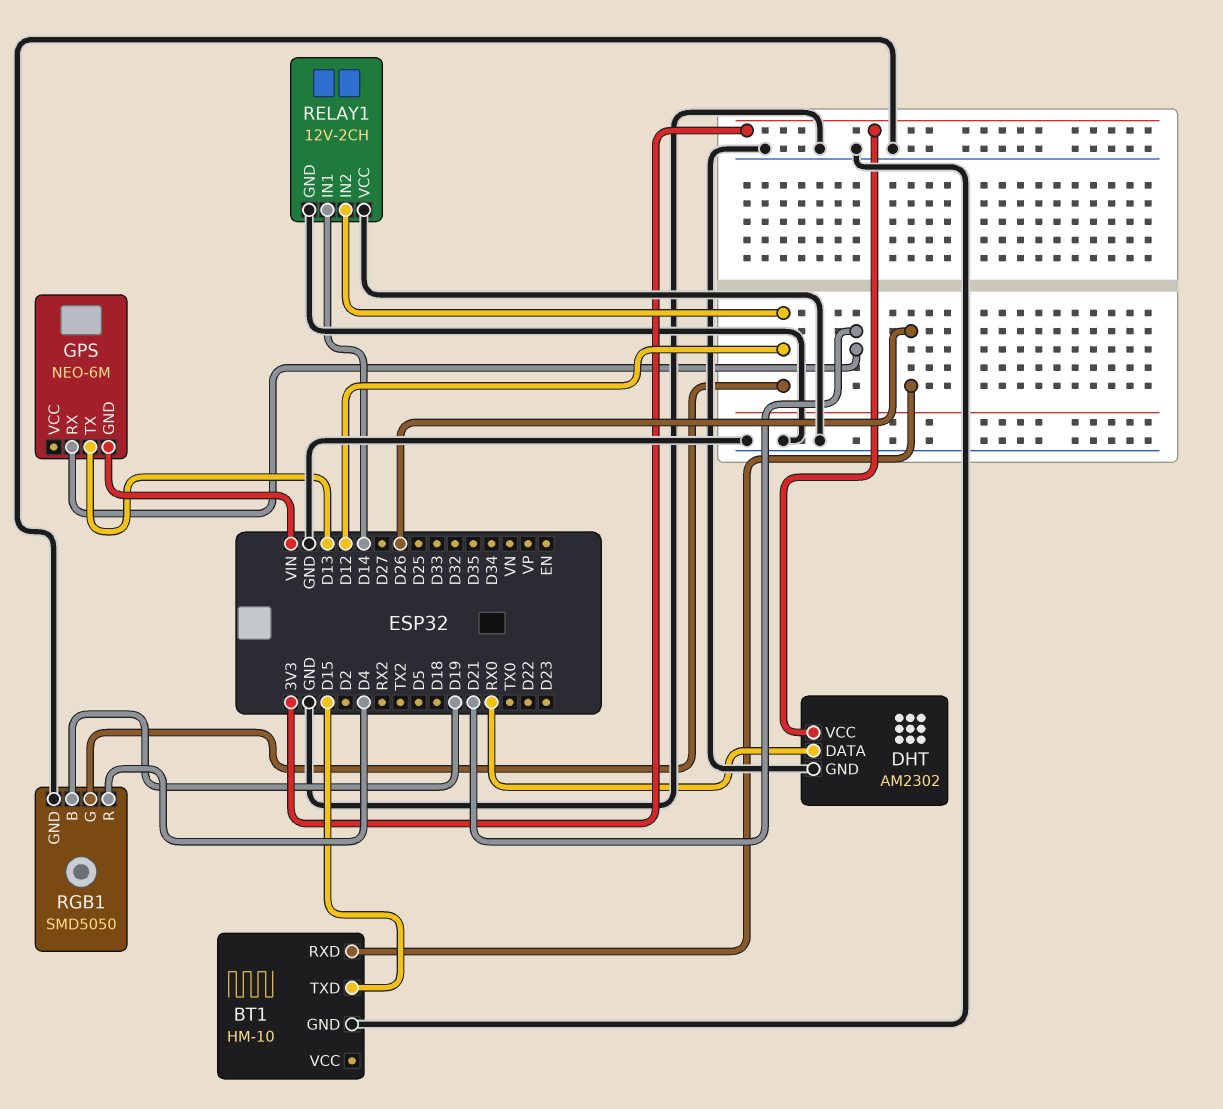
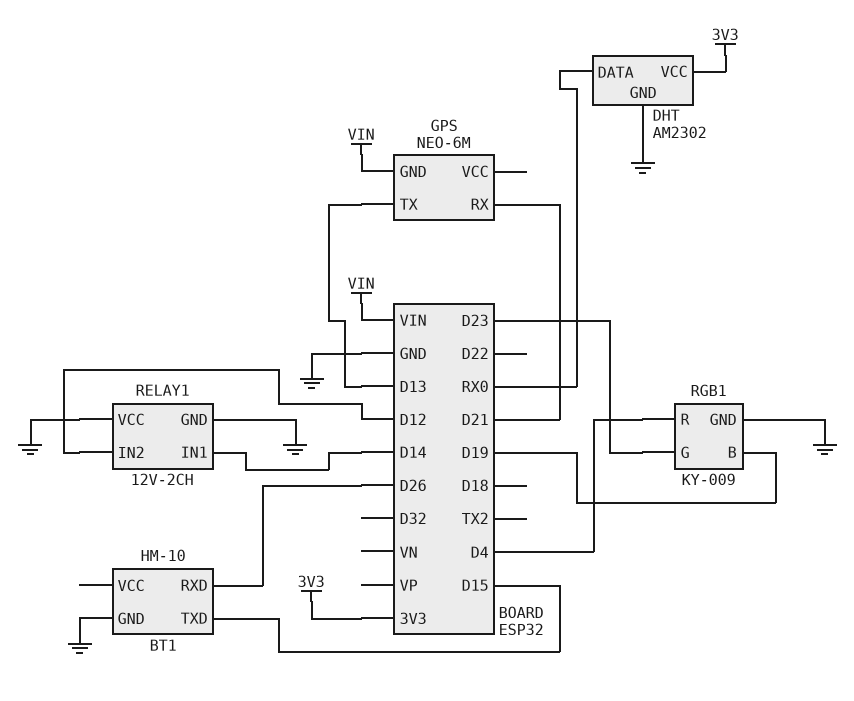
RGB1: SMD5050 -> KY-009
RGB1 pin G: D12 -> D23

